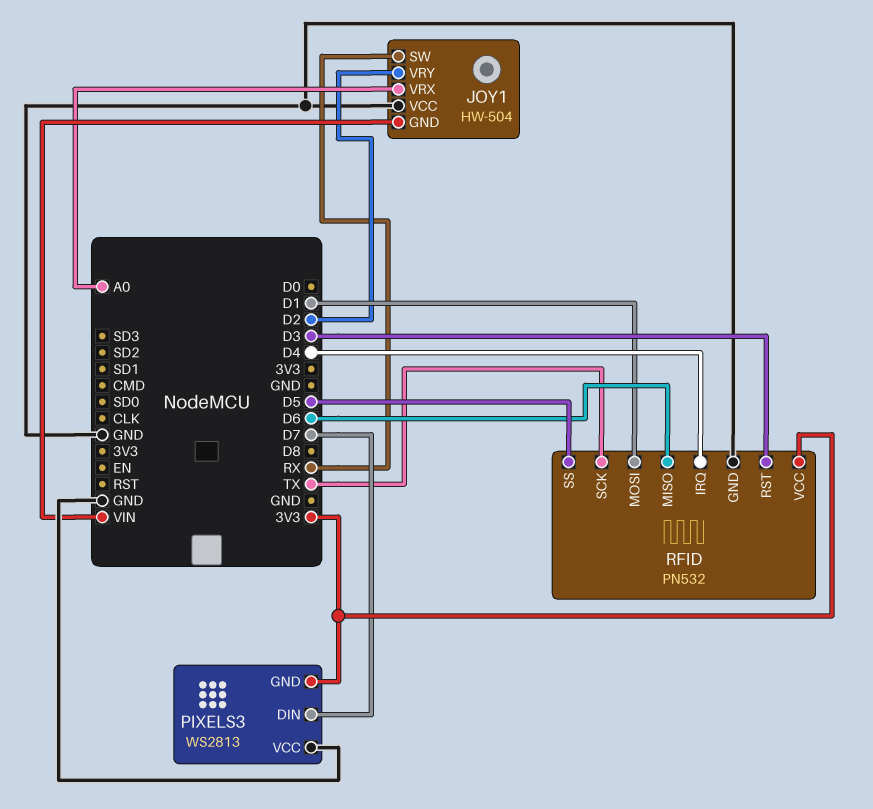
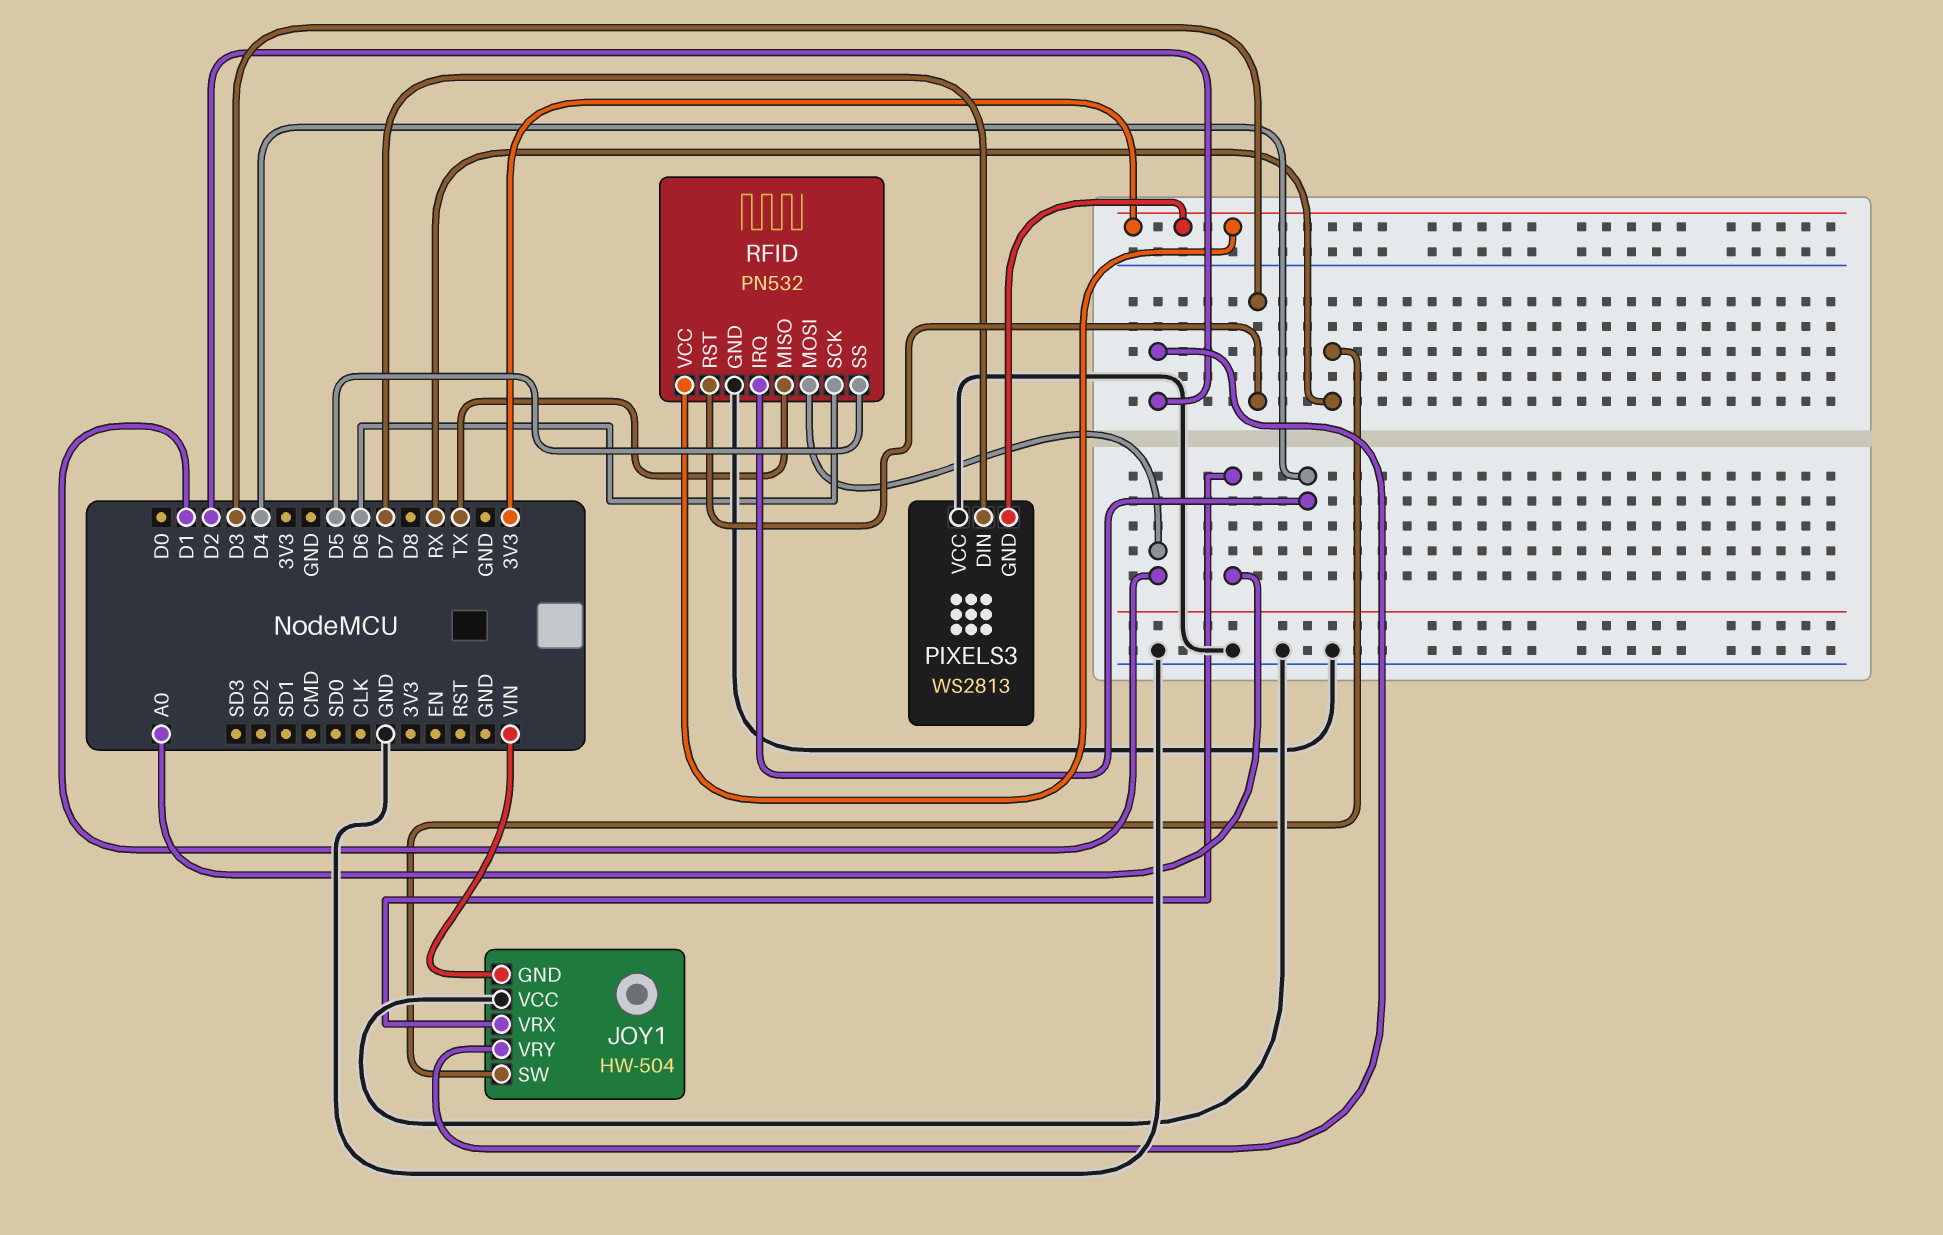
RFID pin MISO: D6 -> TX
RFID pin SCK: TX -> D6

